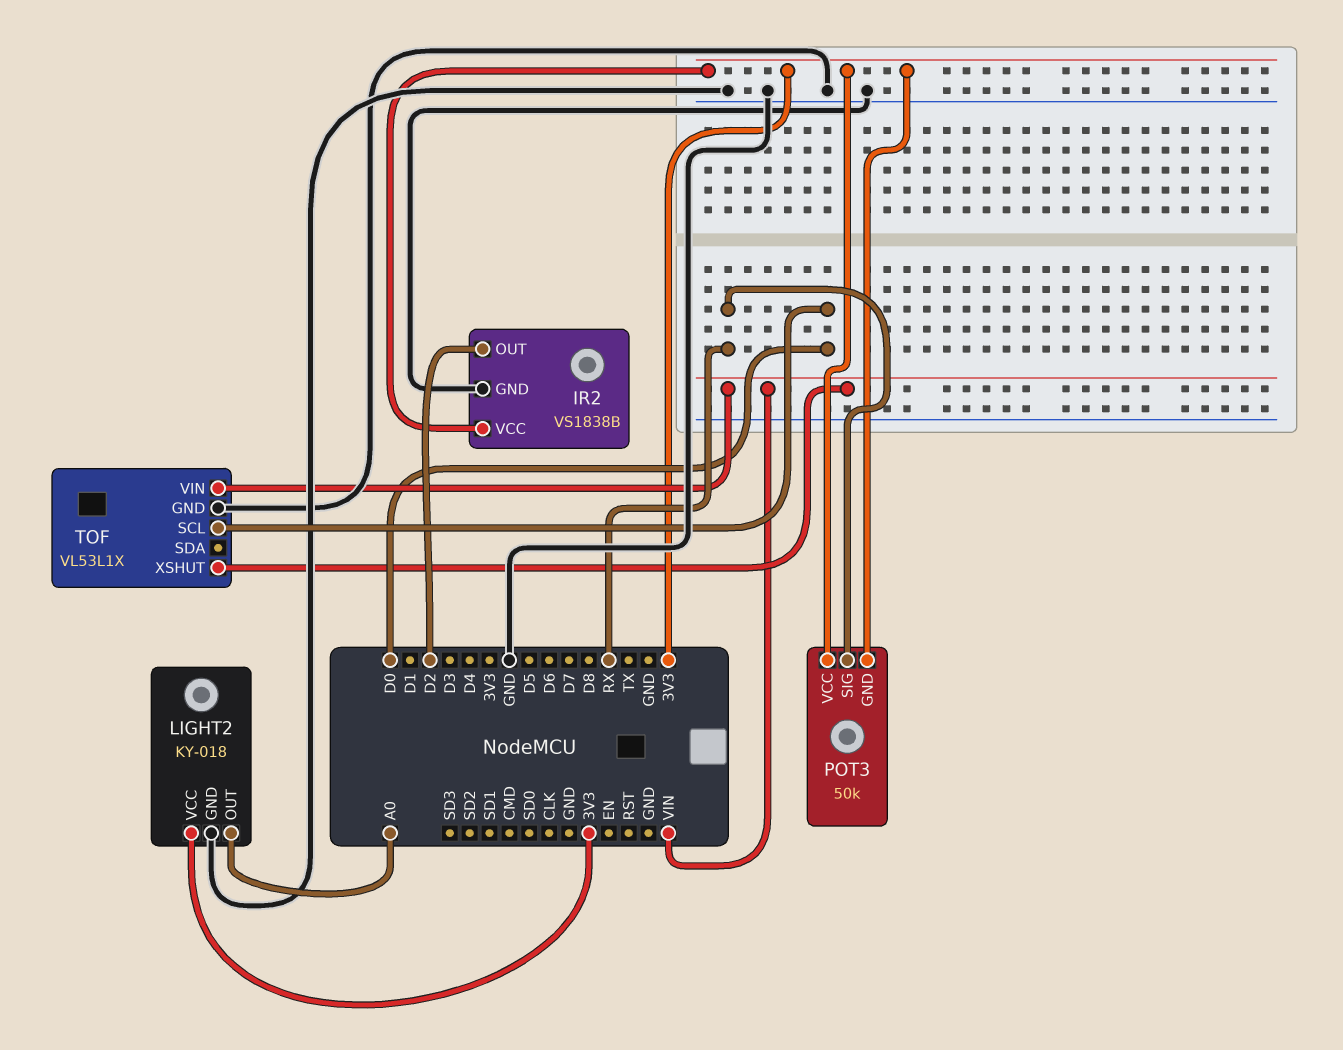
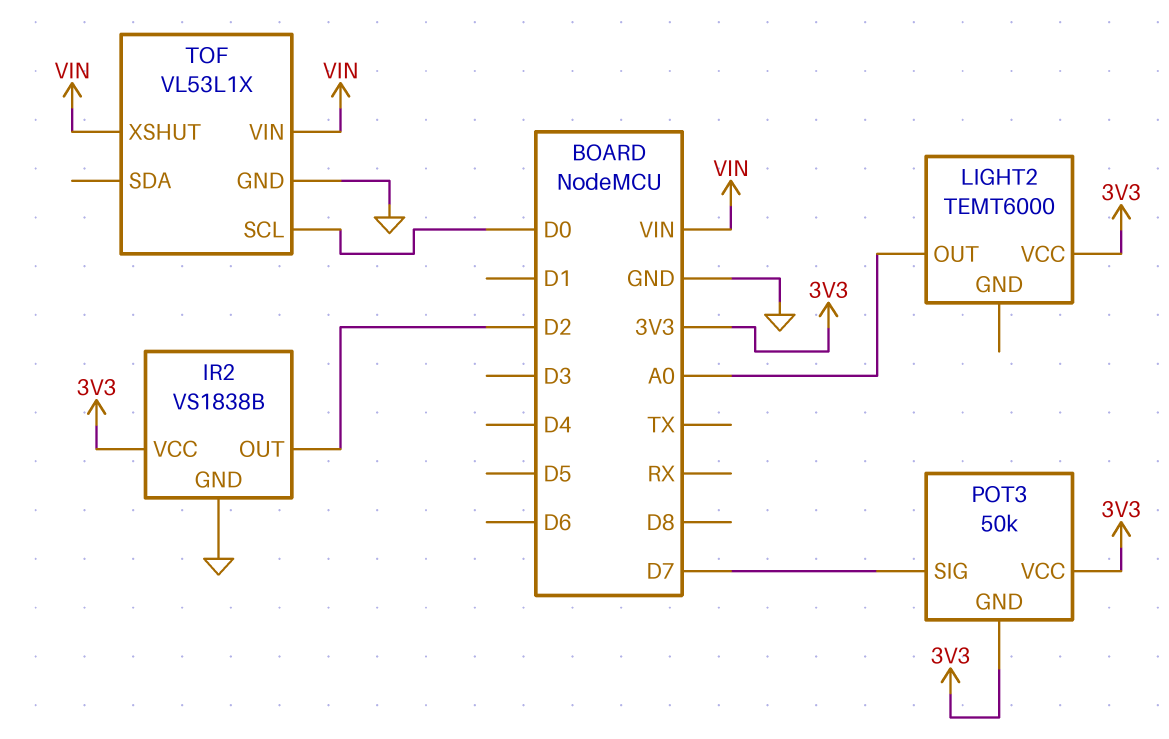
LIGHT2: KY-018 -> TEMT6000
LIGHT2 pin GND: GND -> none
POT3 pin SIG: RX -> D7

